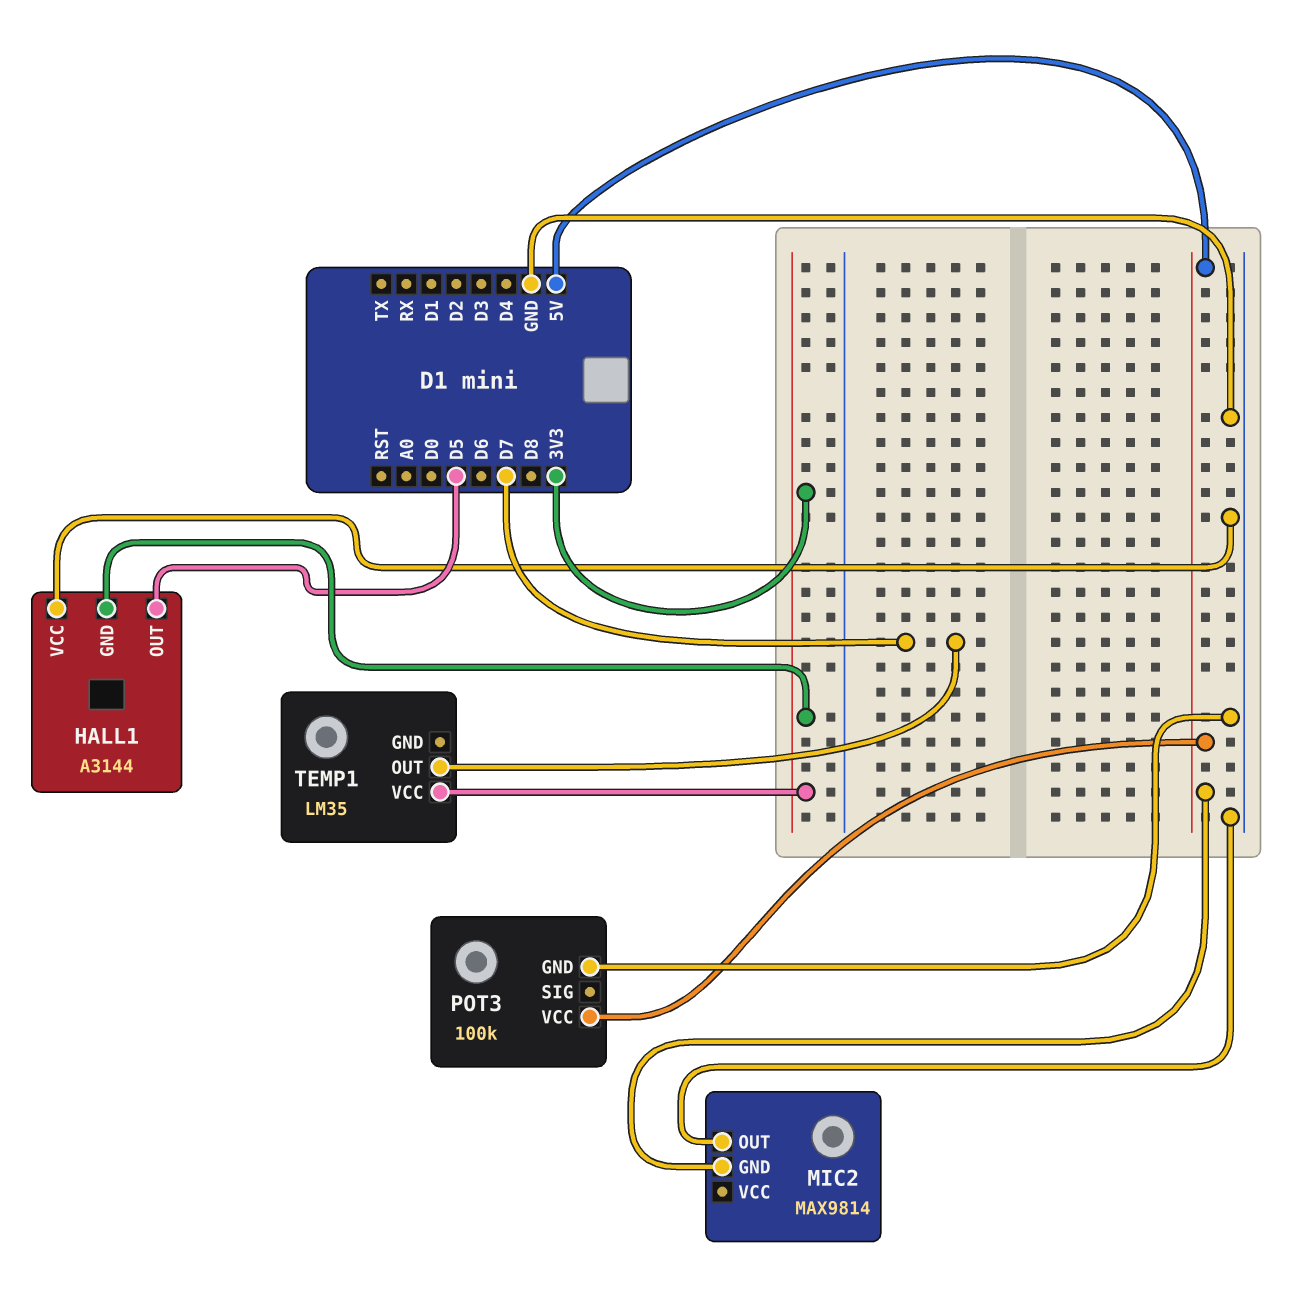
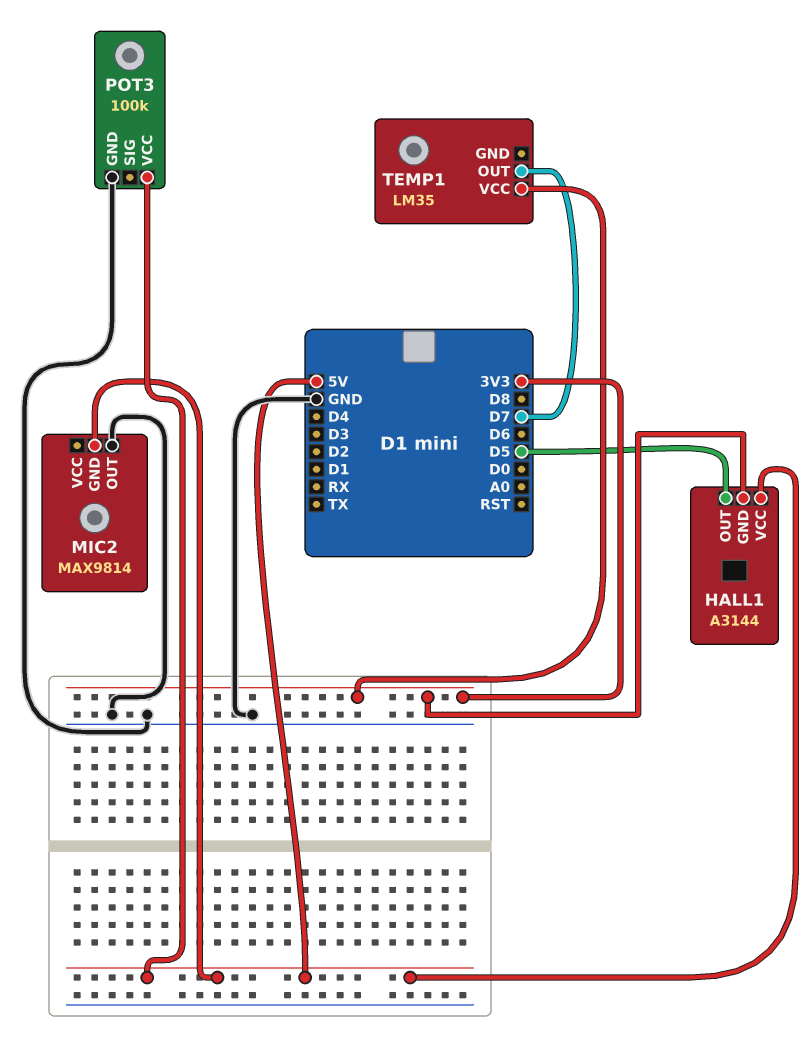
HALL1 pin VCC: GND -> 5V

